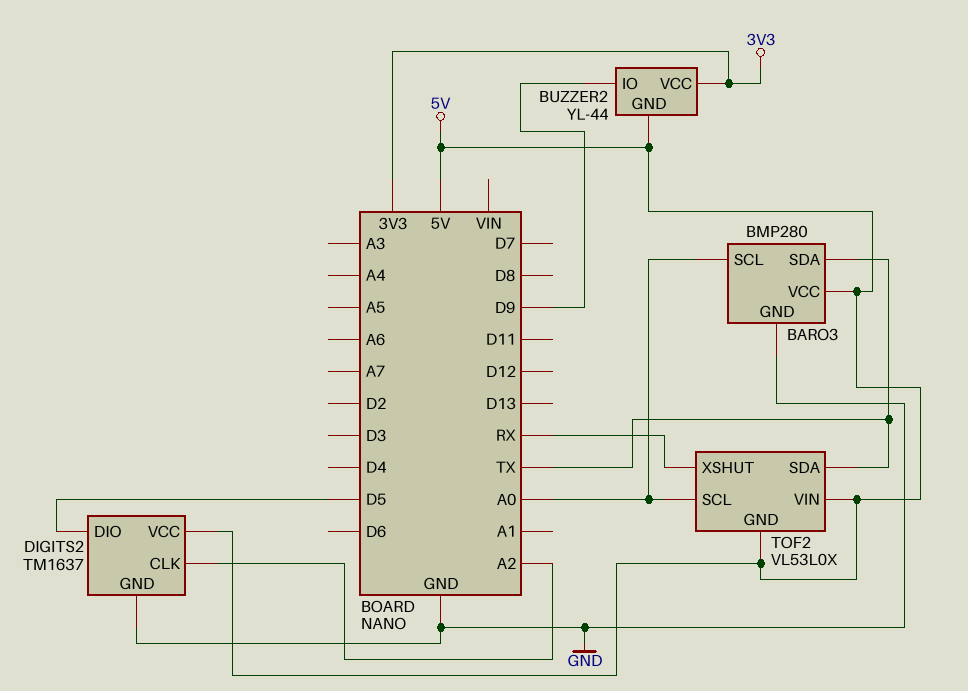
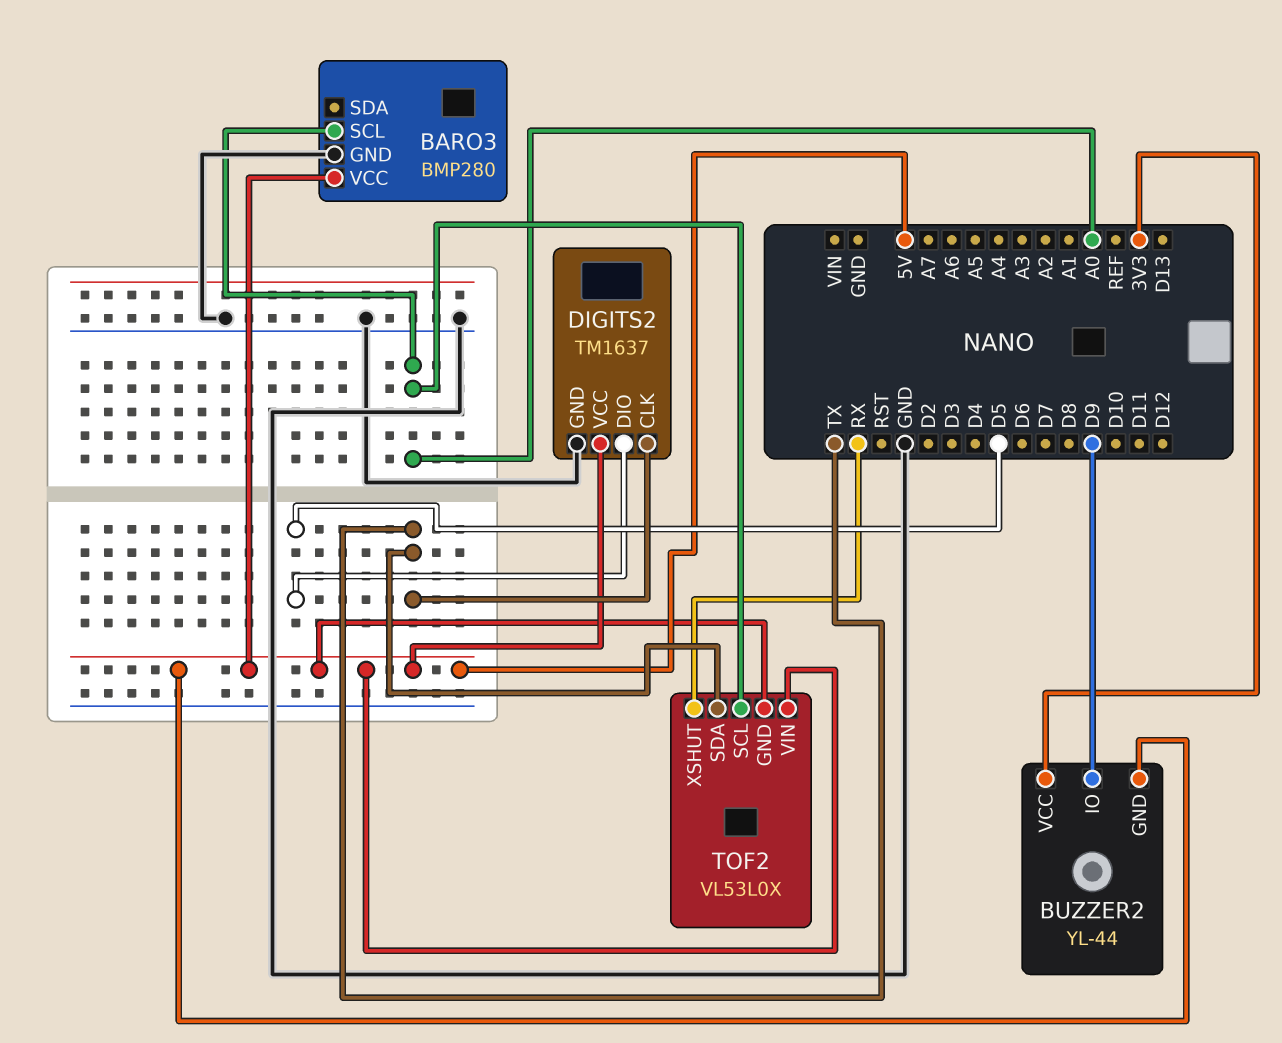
BARO3 pin SDA: TX -> none
DIGITS2 pin CLK: A2 -> TX

